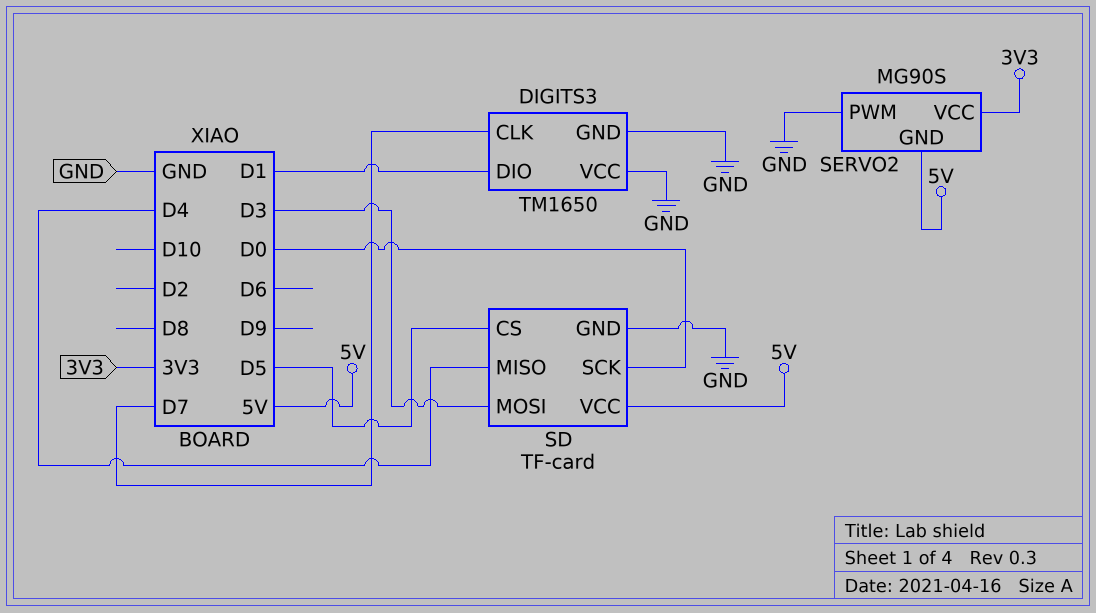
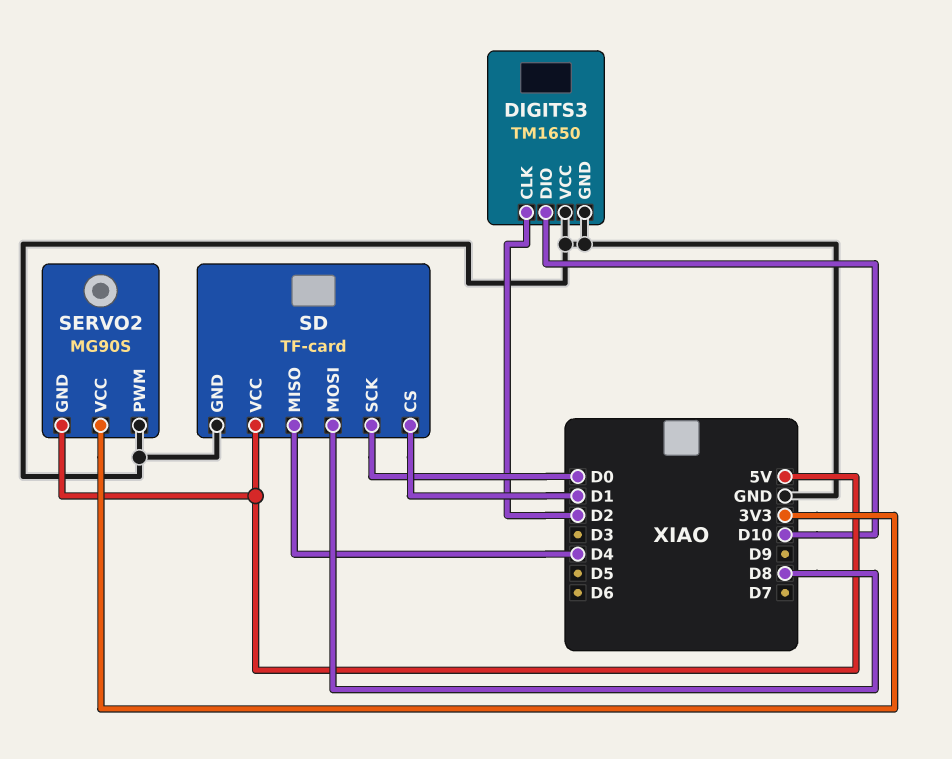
DIGITS3 pin CLK: D7 -> D2
DIGITS3 pin DIO: D1 -> D10
SD pin CS: D5 -> D1
SD pin MOSI: D3 -> D8

